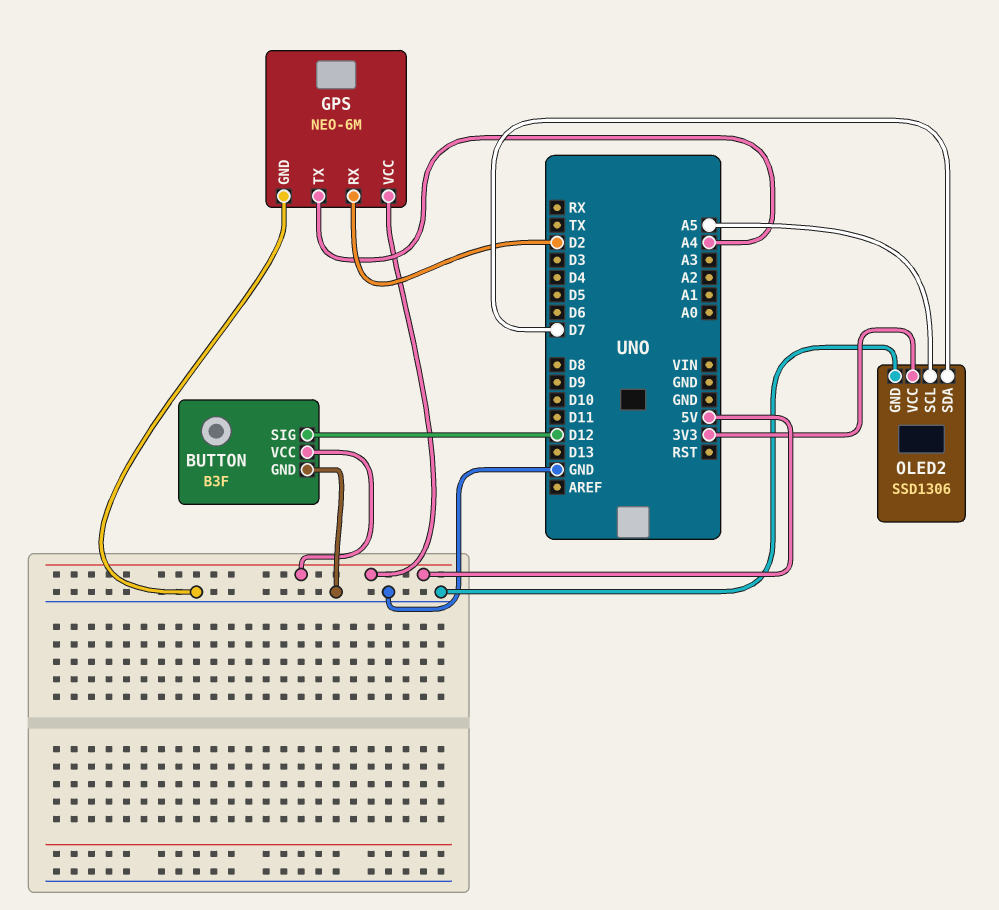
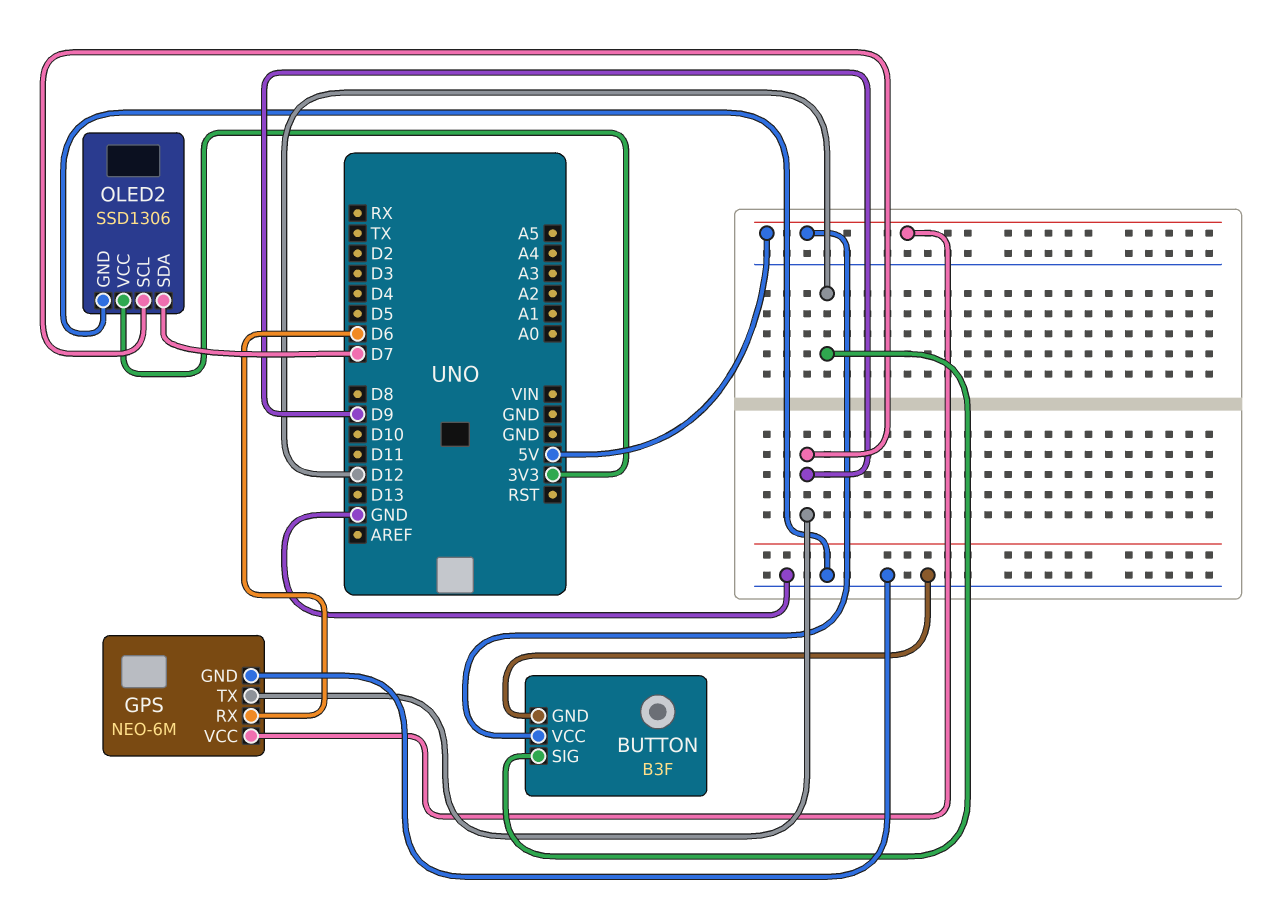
GPS pin RX: D2 -> D6
GPS pin TX: A4 -> D9
OLED2 pin SCL: A5 -> D9

